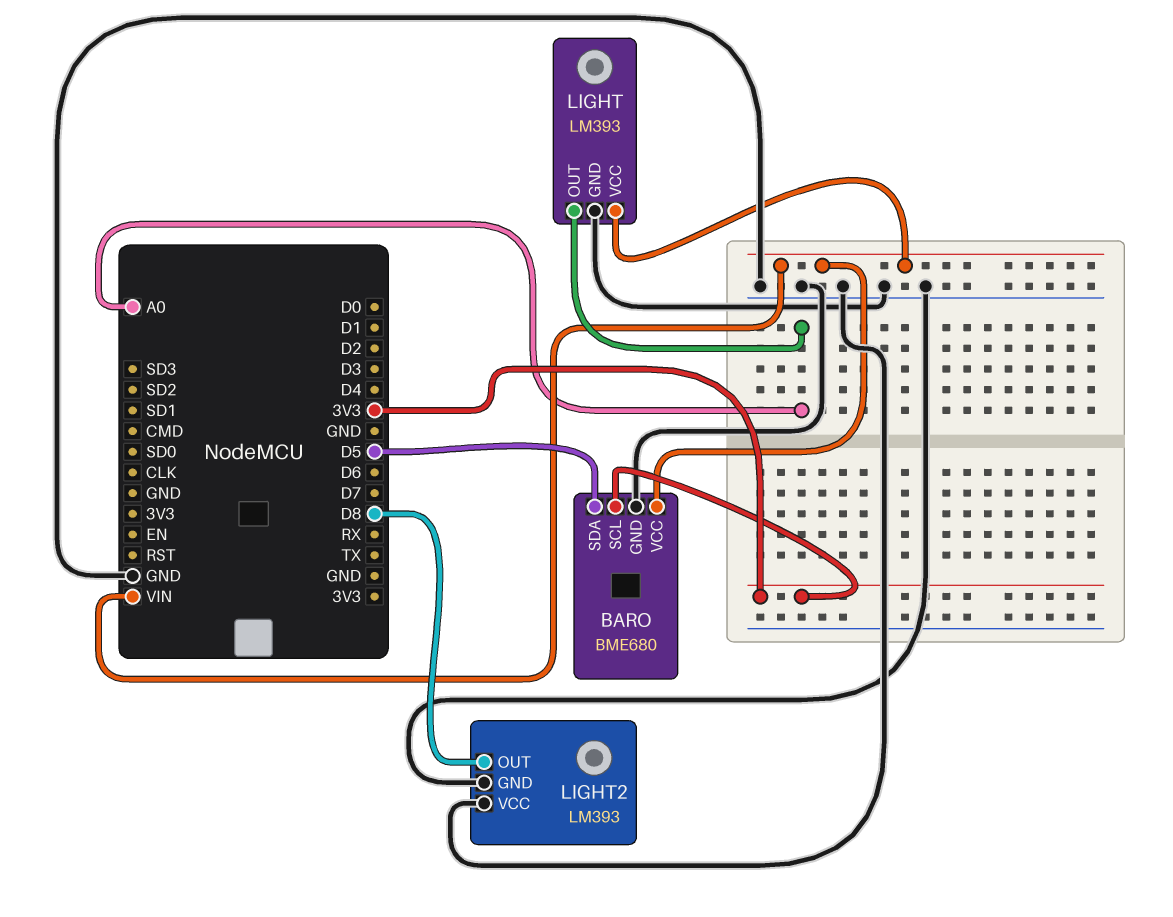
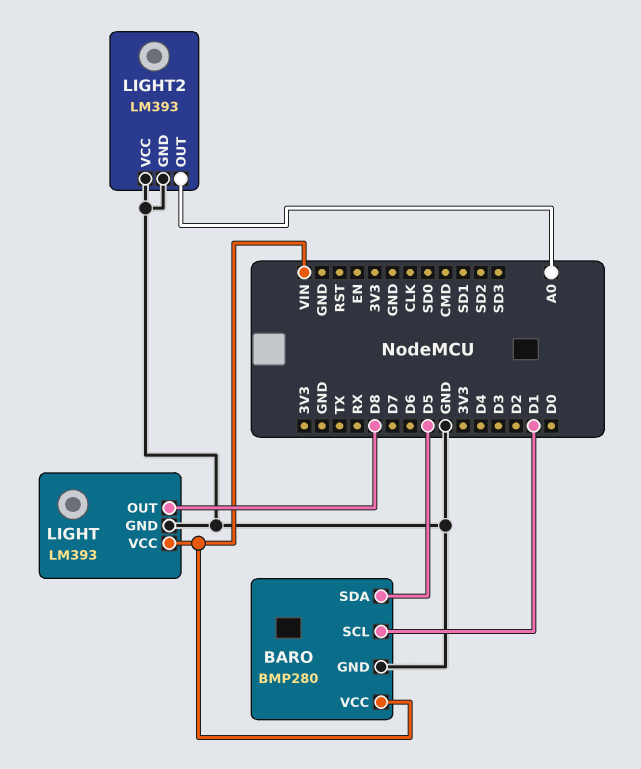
BARO: BME680 -> BMP280
BARO pin SCL: 3V3 -> D1
LIGHT pin OUT: A0 -> D8
LIGHT2 pin OUT: D8 -> A0

